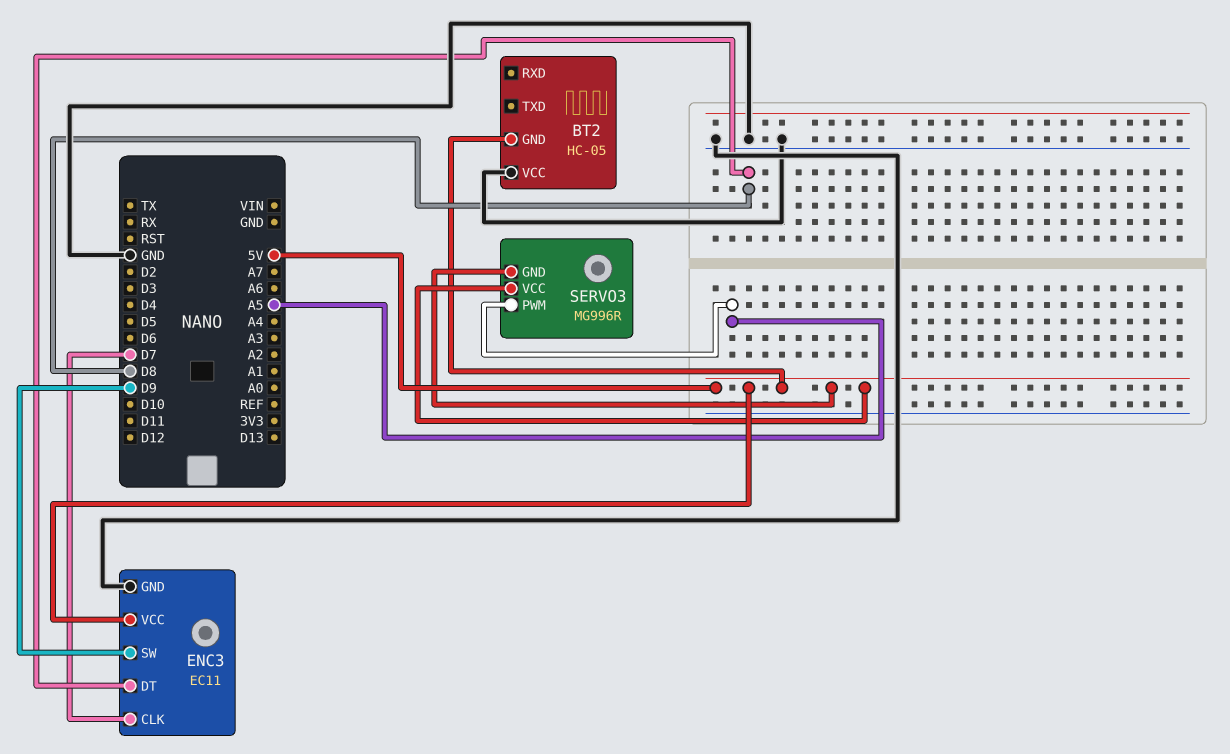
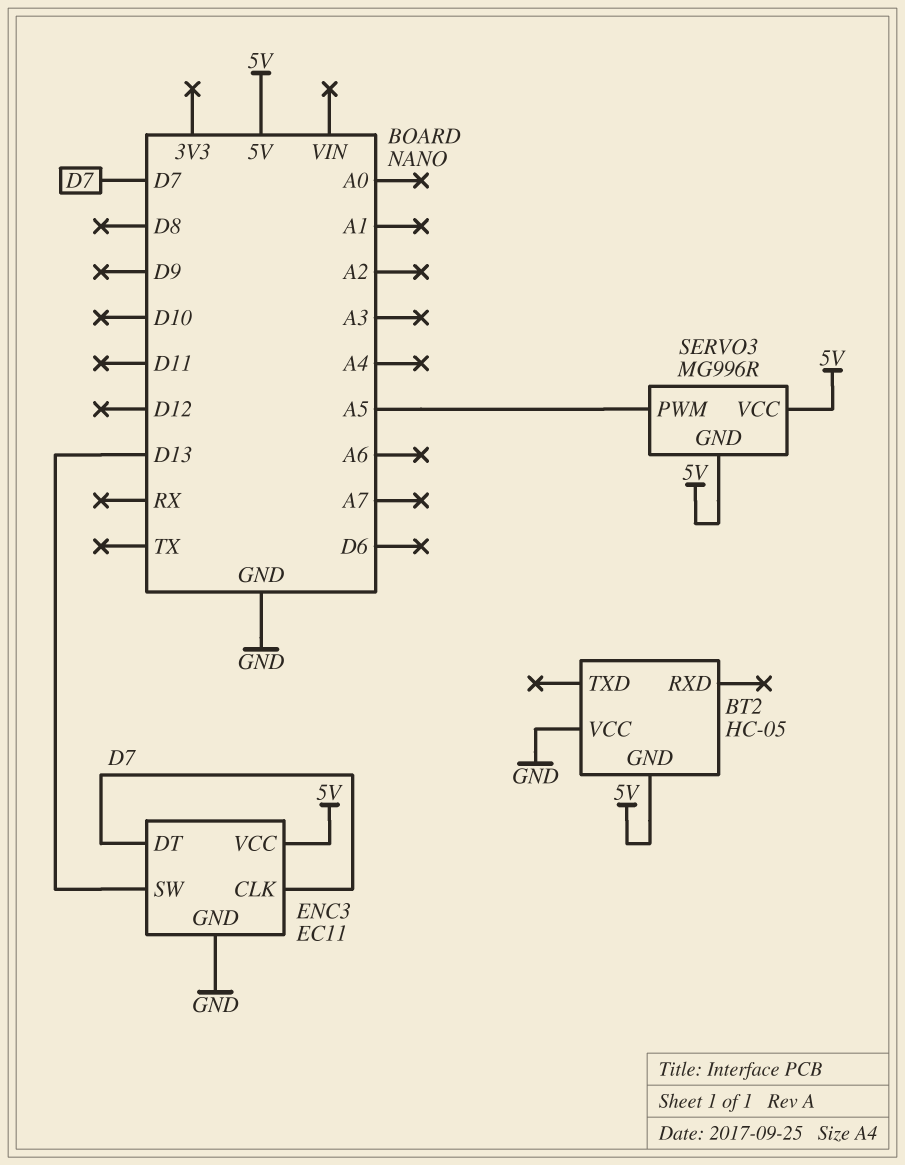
ENC3 pin DT: D8 -> D7
ENC3 pin SW: D9 -> D13

